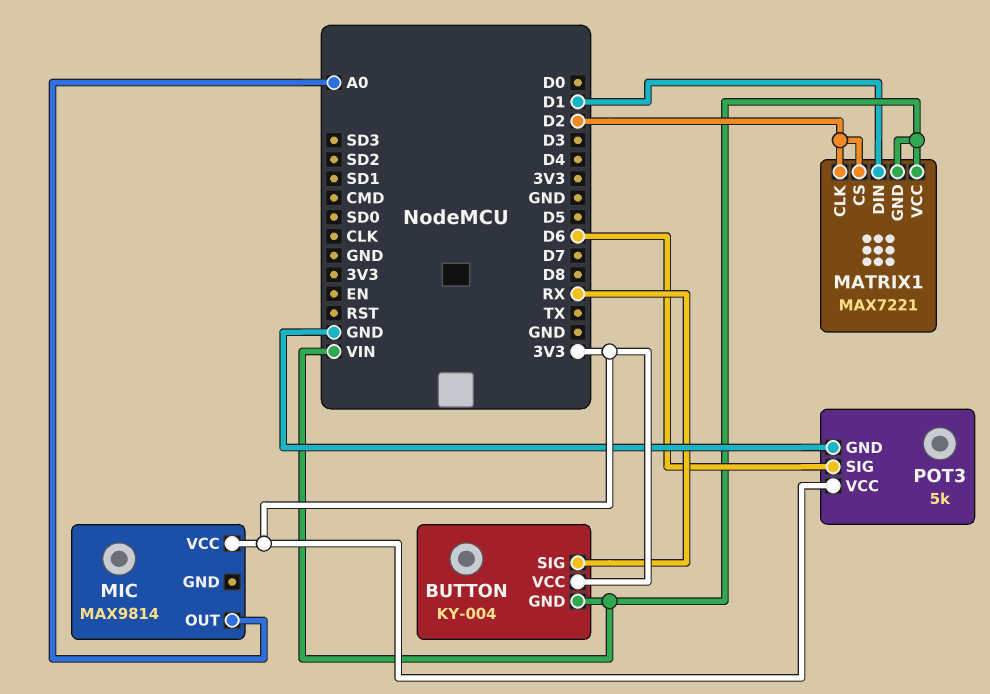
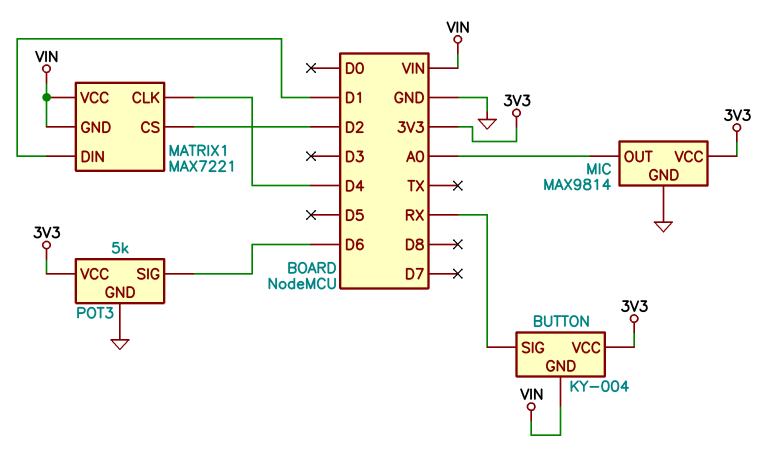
MATRIX1 pin CLK: D2 -> D4
MIC pin GND: none -> GND

